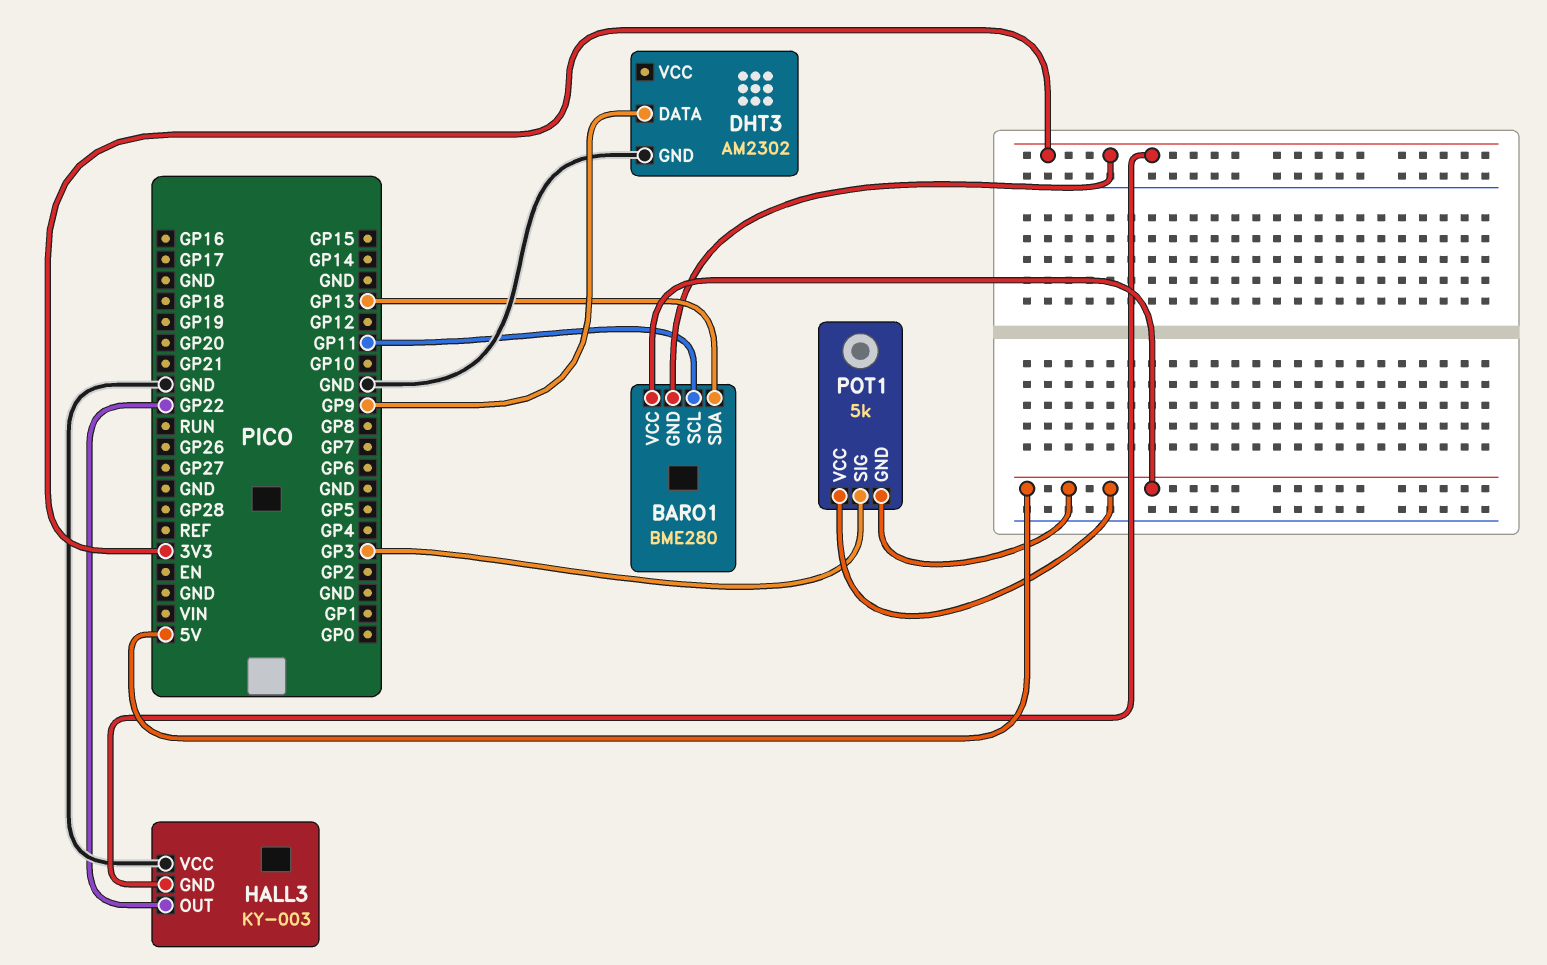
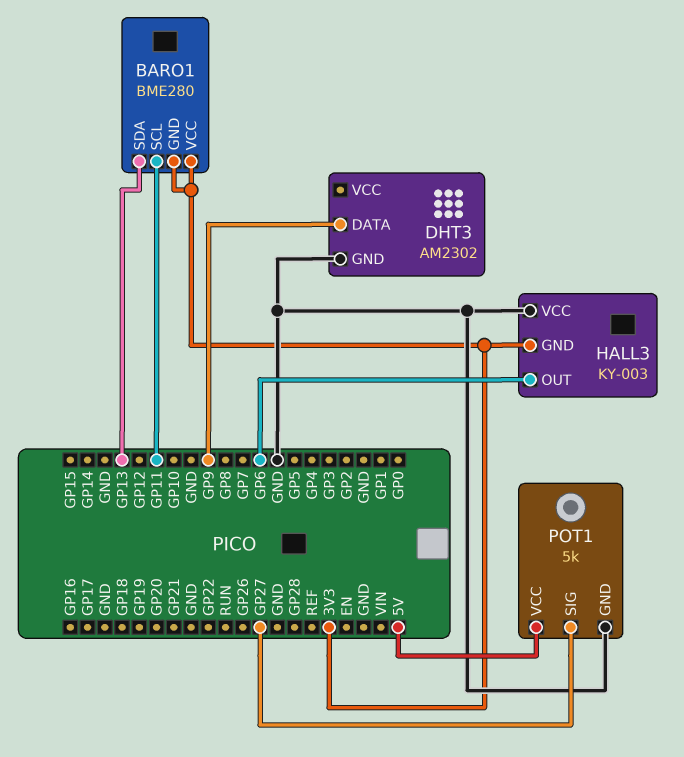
BARO1 pin VCC: 5V -> 3V3
HALL3 pin OUT: GP22 -> GP6
POT1 pin GND: 5V -> GND
POT1 pin SIG: GP3 -> GP27

